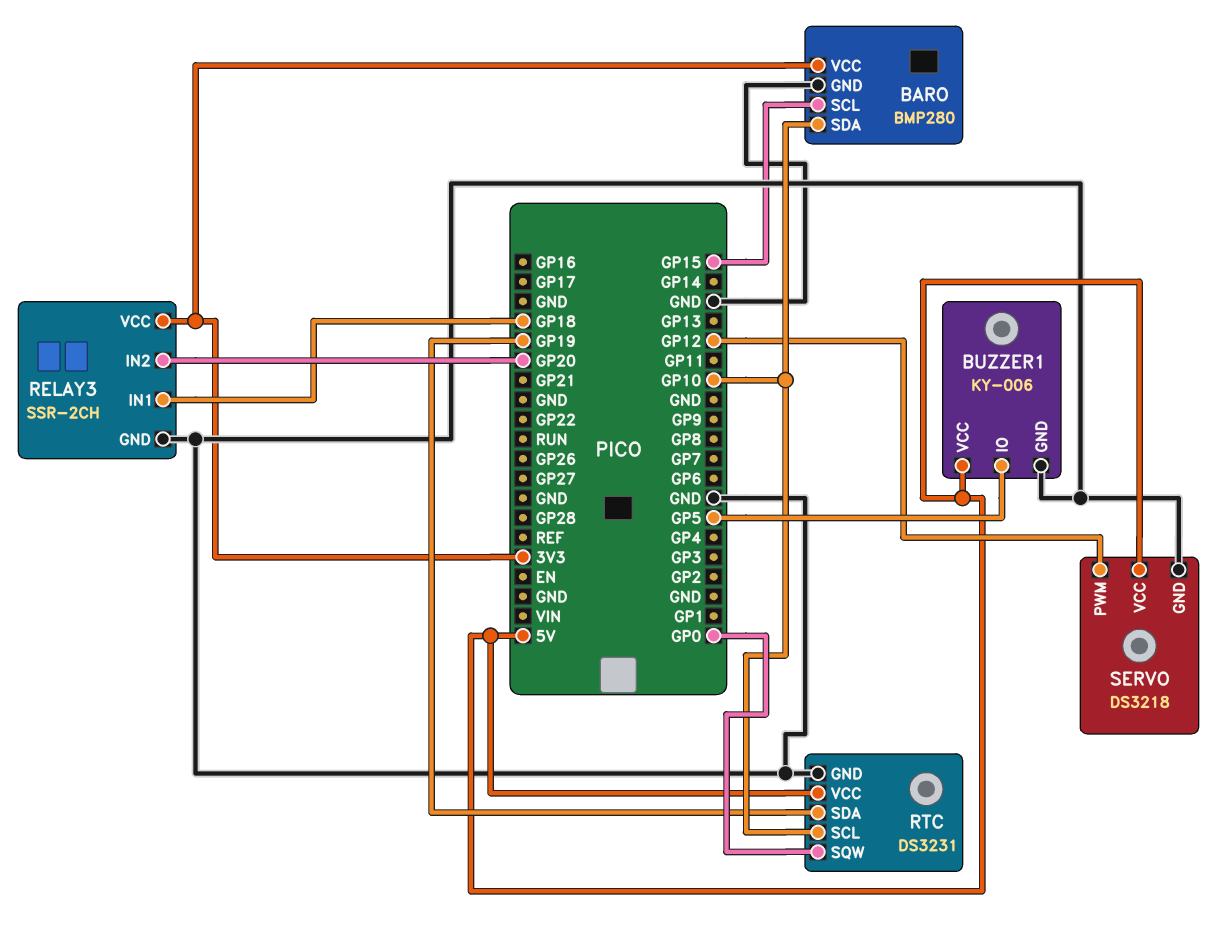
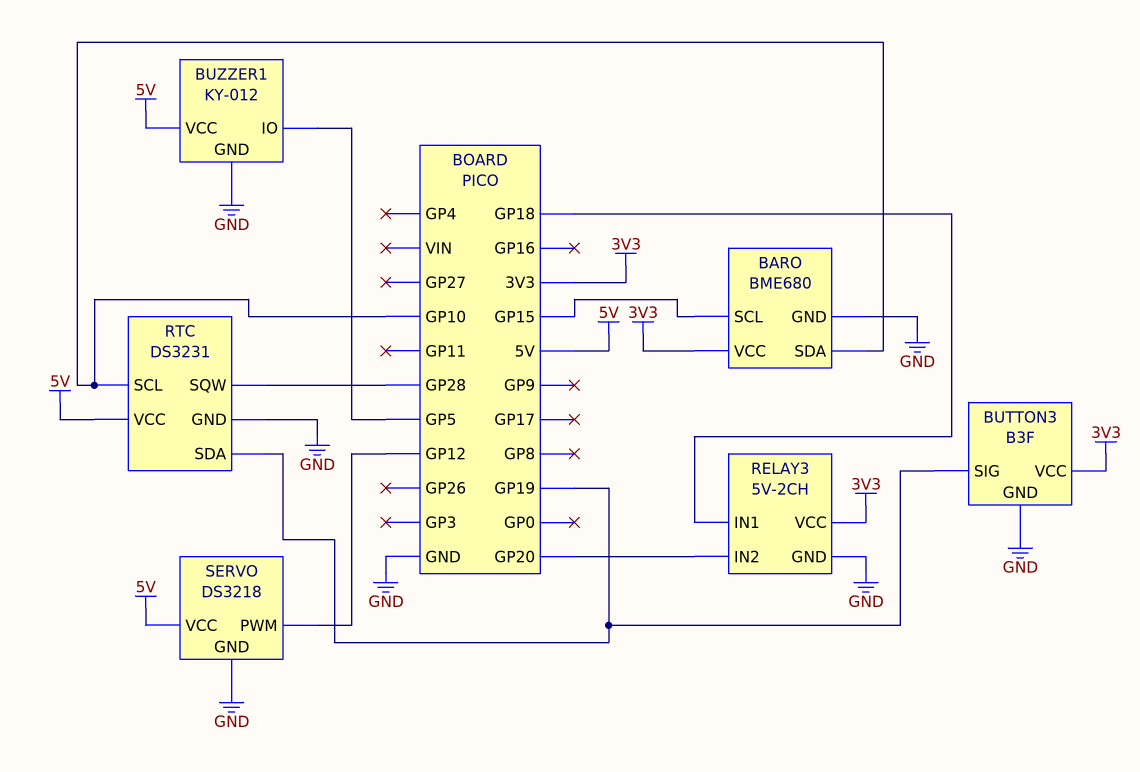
BARO: BMP280 -> BME680
BUTTON3: none -> B3F
BUTTON3 pin GND: none -> GND
BUTTON3 pin SIG: none -> GP19
BUTTON3 pin VCC: none -> 3V3
BUZZER1: KY-006 -> KY-012
RELAY3: SSR-2CH -> 5V-2CH
RTC pin SQW: GP0 -> GP28

